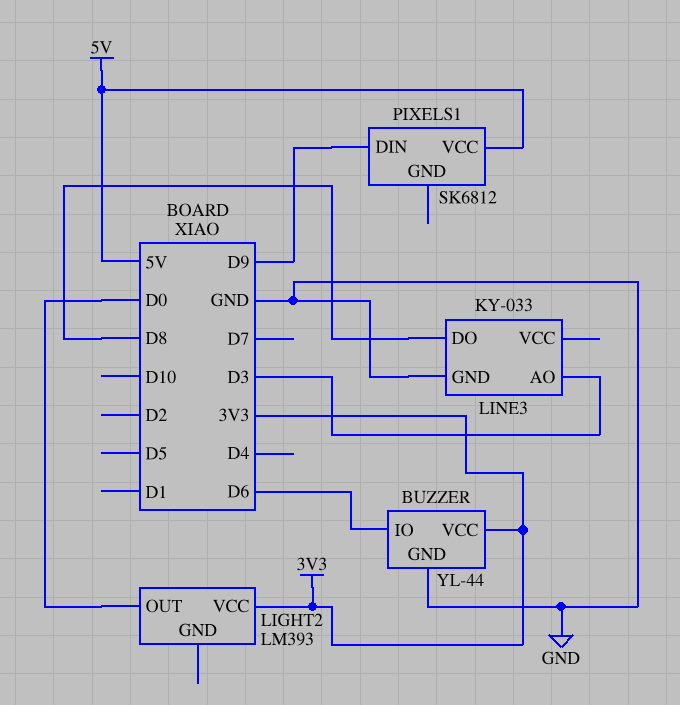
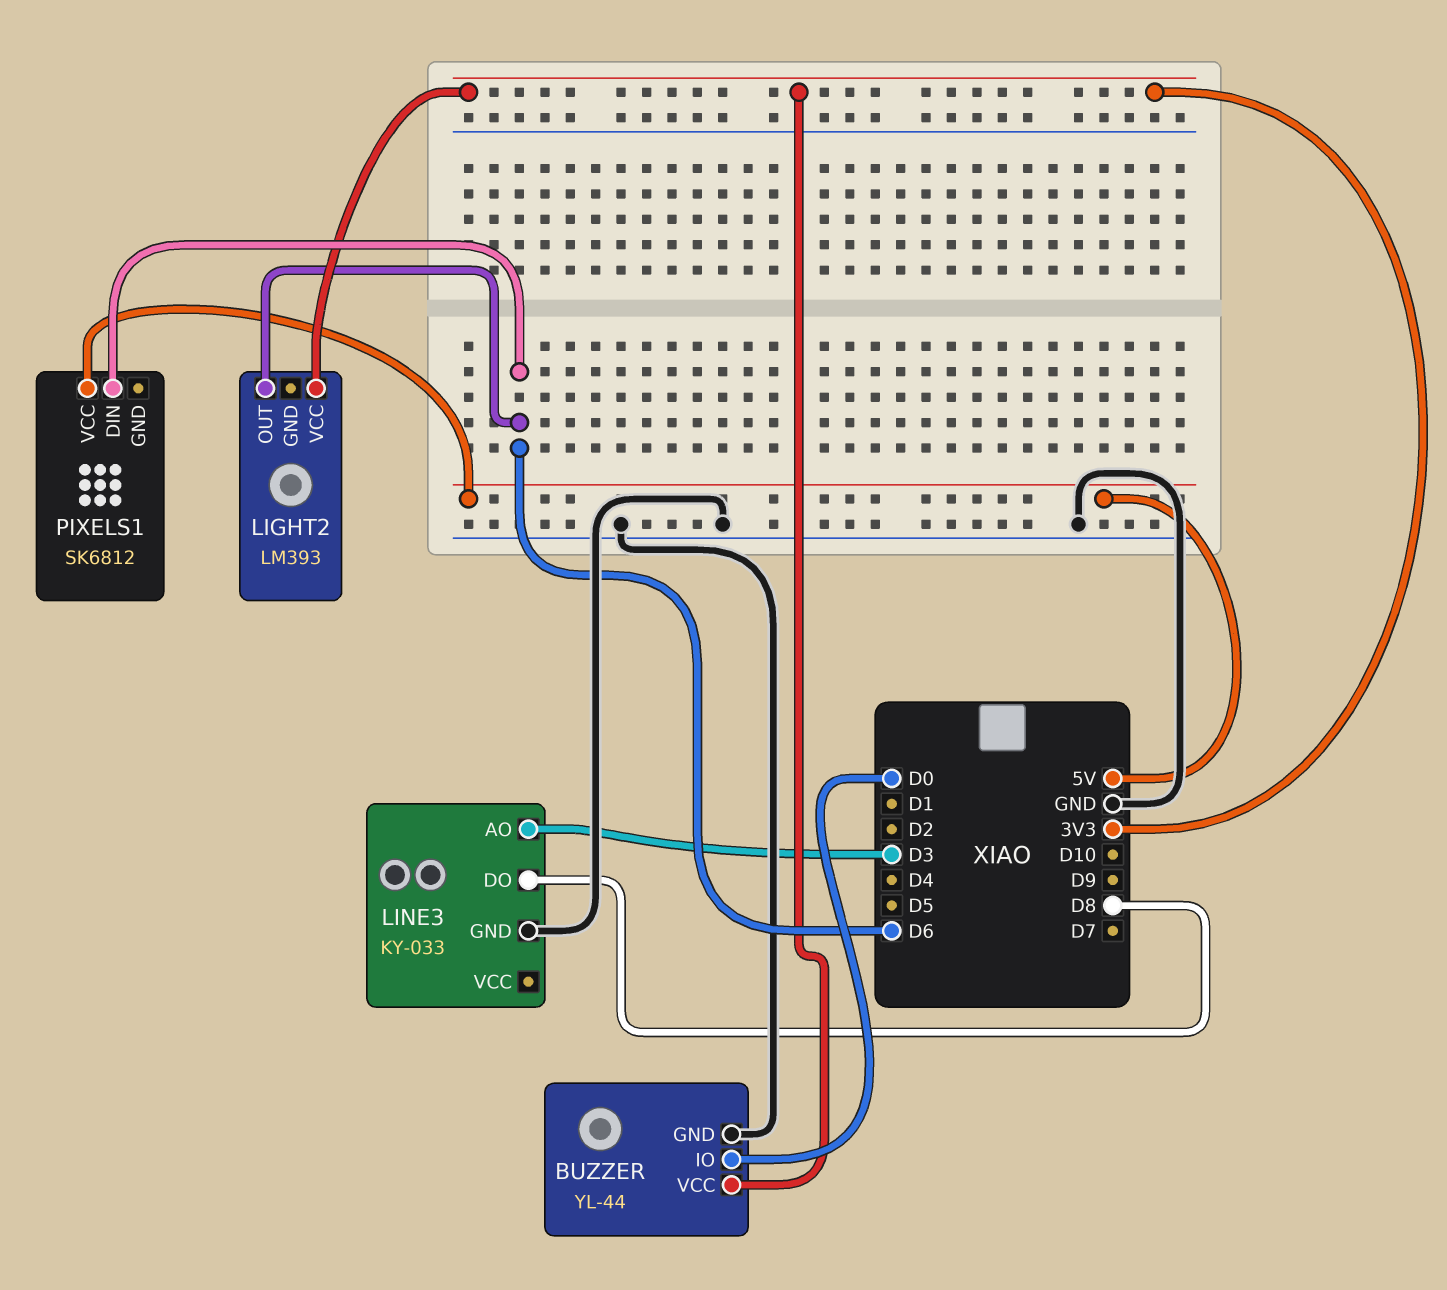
BUZZER pin IO: D6 -> D0
LIGHT2 pin OUT: D0 -> D6
PIXELS1 pin DIN: D9 -> D6

